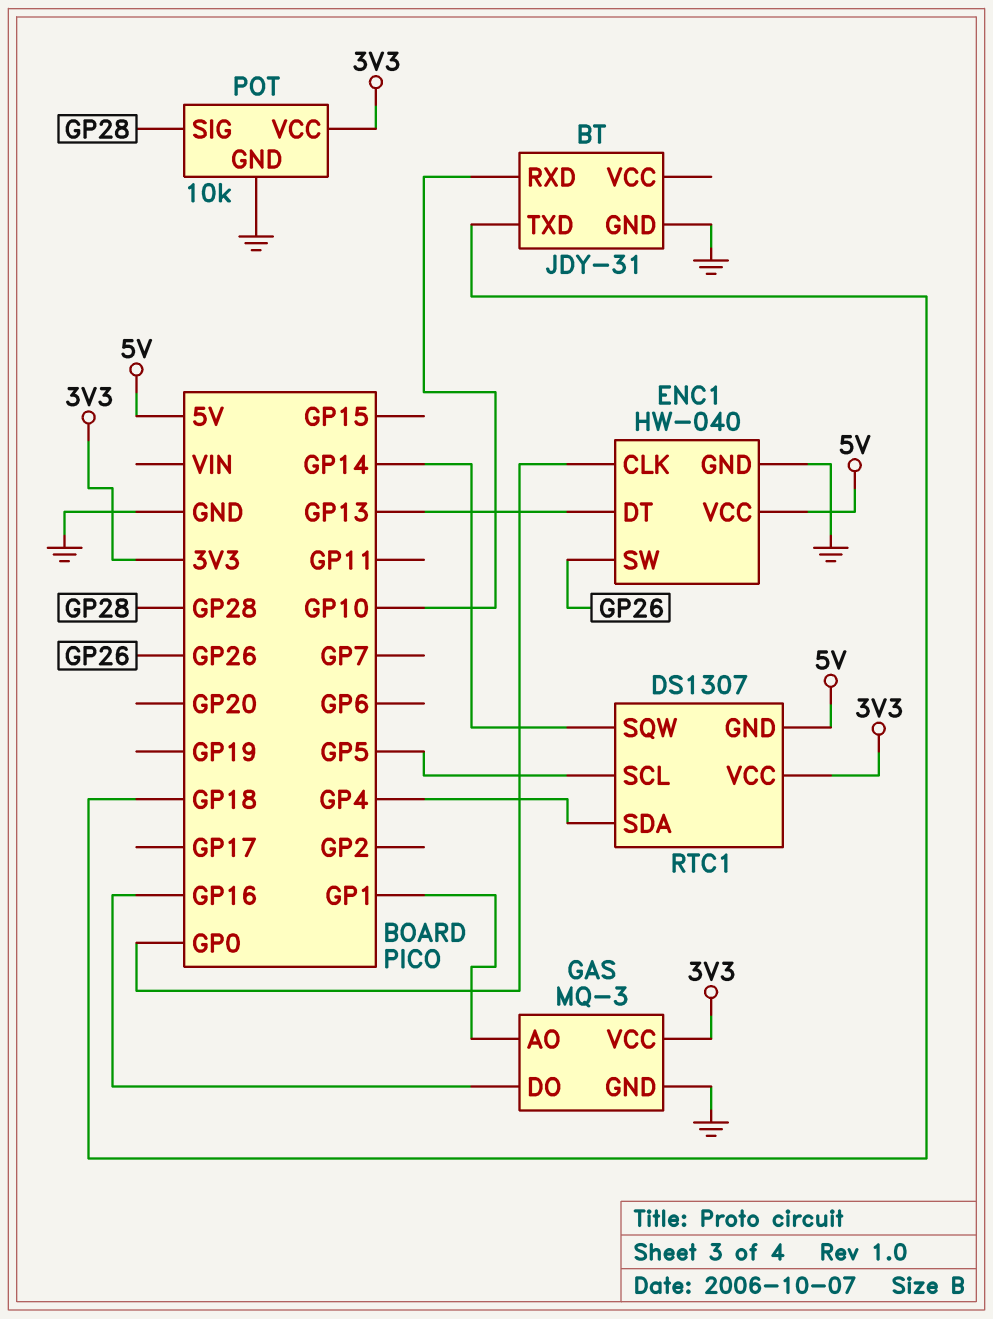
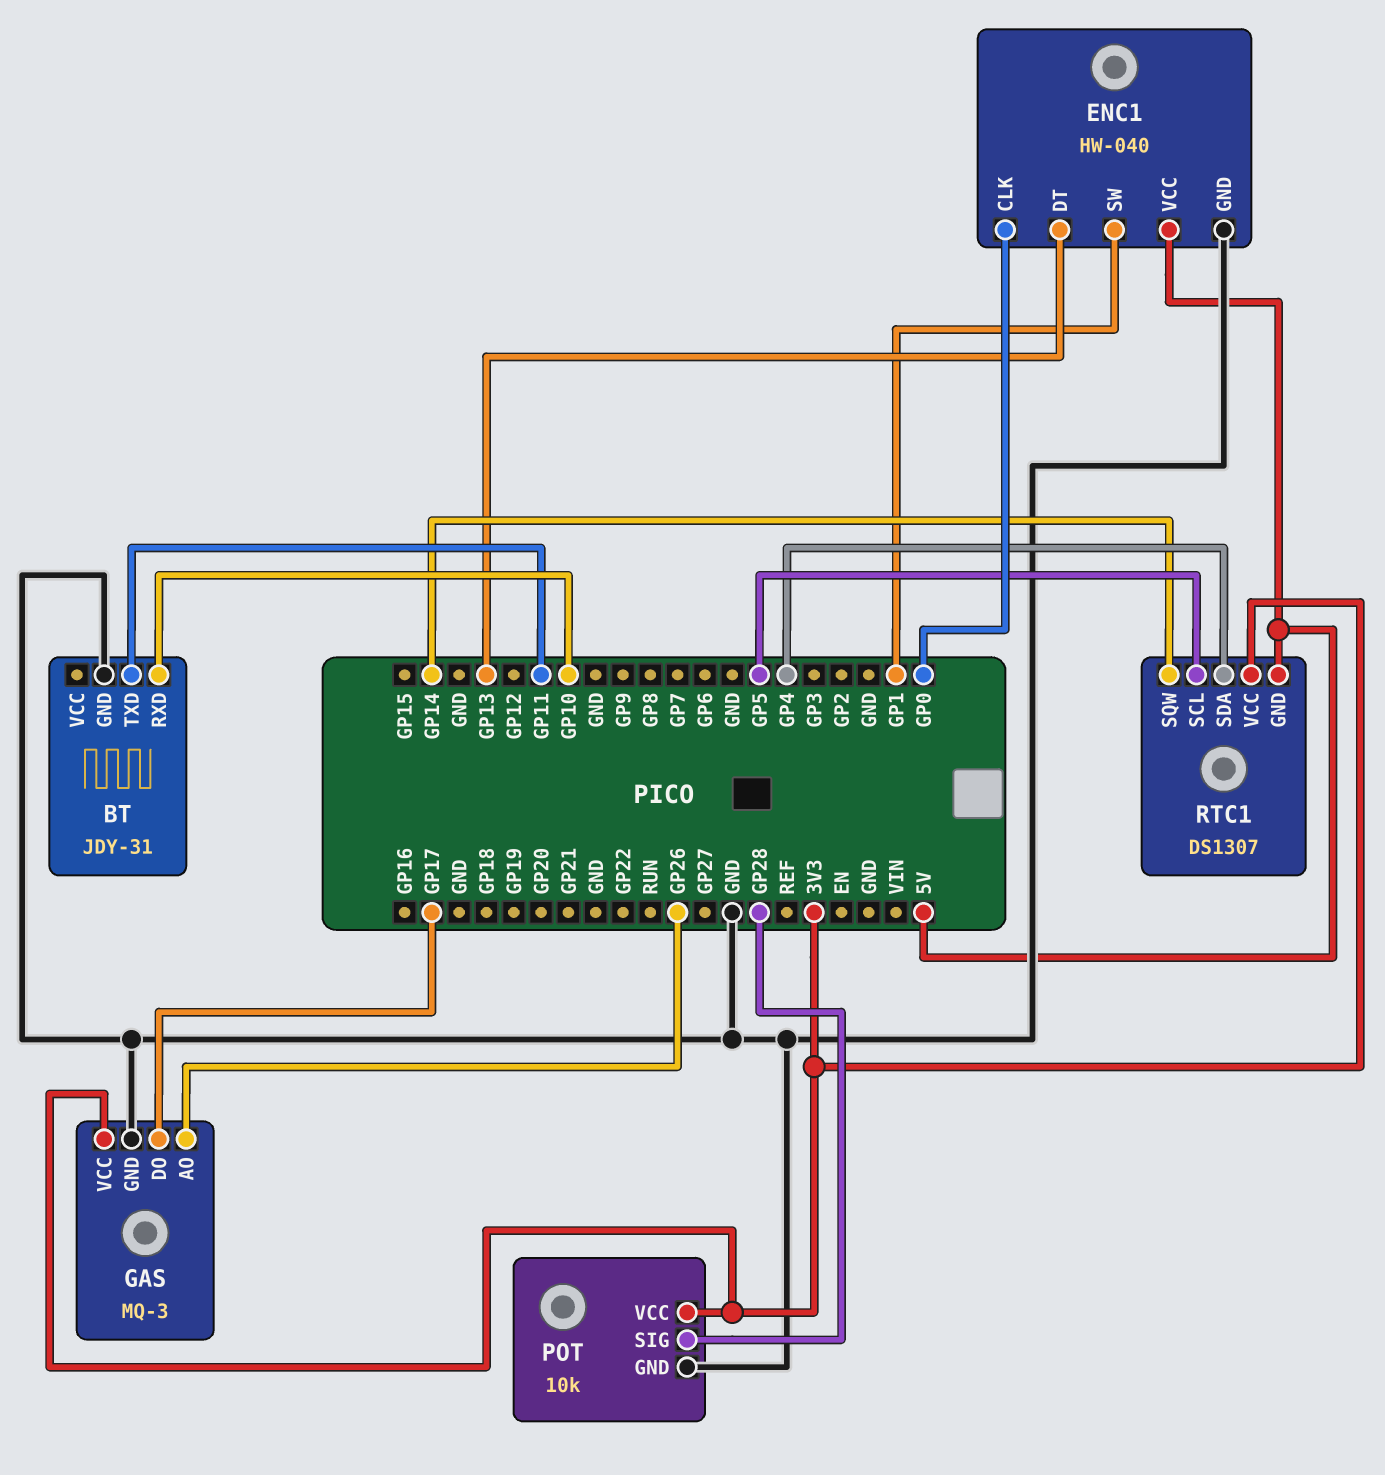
BT pin TXD: GP18 -> GP11
ENC1 pin SW: GP26 -> GP1
GAS pin AO: GP1 -> GP26
GAS pin DO: GP16 -> GP17

